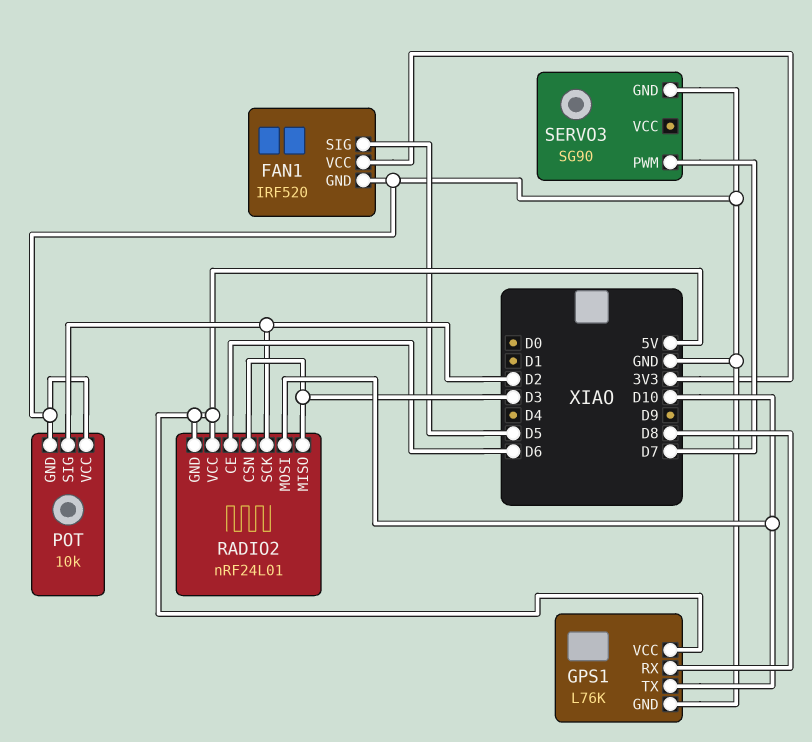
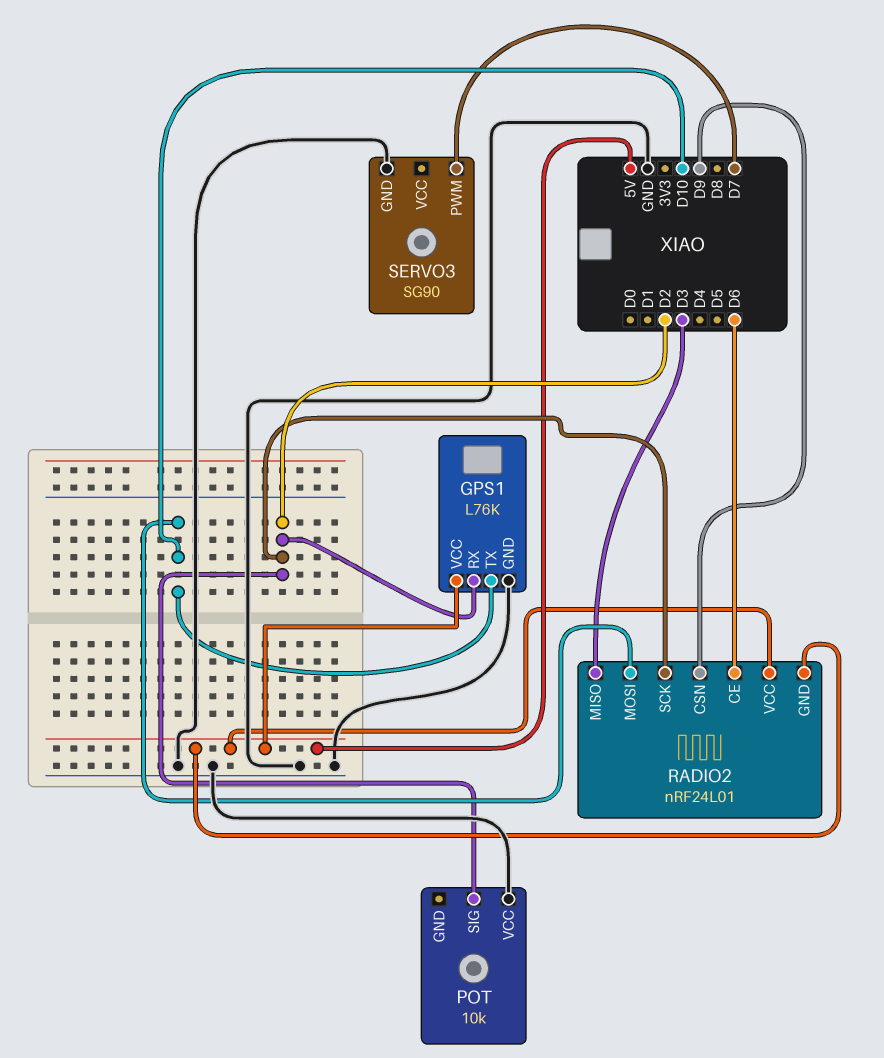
FAN1: IRF520 -> none
FAN1 pin GND: GND -> none
FAN1 pin SIG: D5 -> none
FAN1 pin VCC: 3V3 -> none
GPS1 pin RX: D8 -> D2
POT pin GND: GND -> none
RADIO2 pin CSN: D3 -> D9

